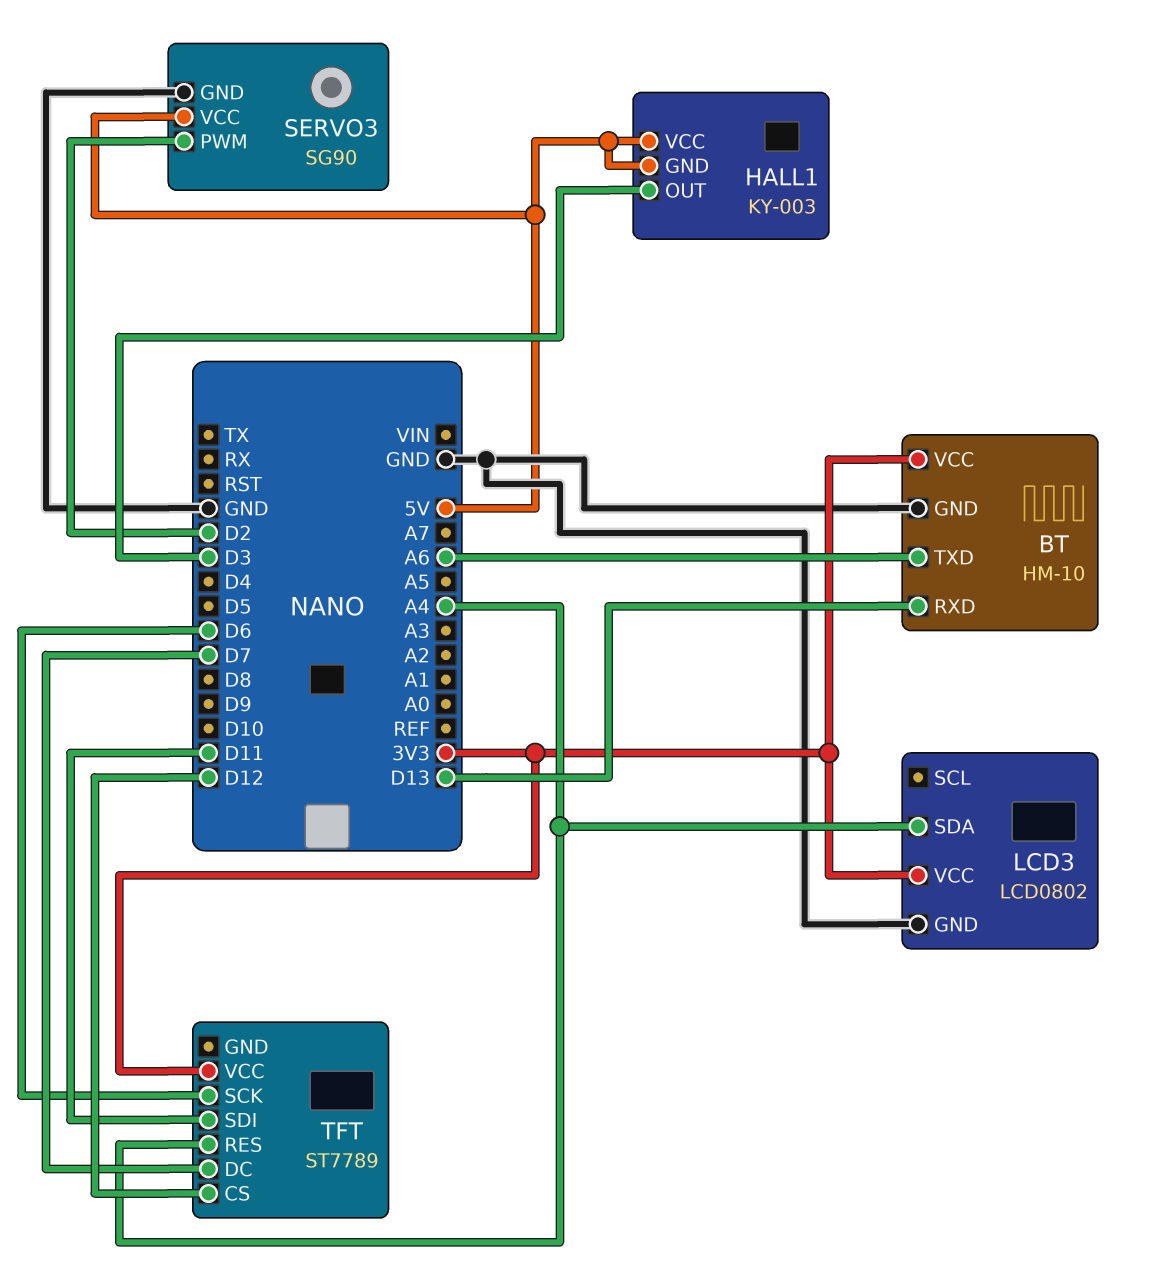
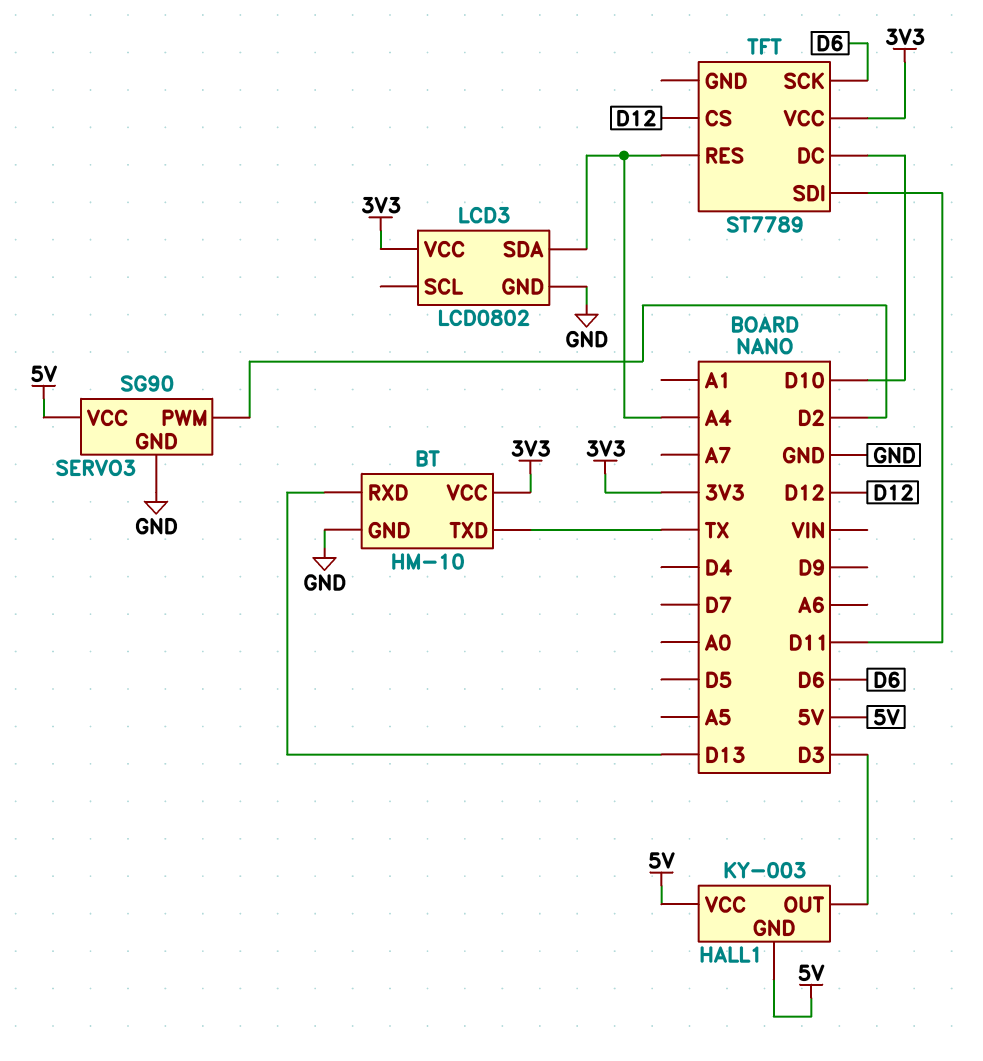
BT pin TXD: A6 -> TX
TFT pin DC: D7 -> D10

